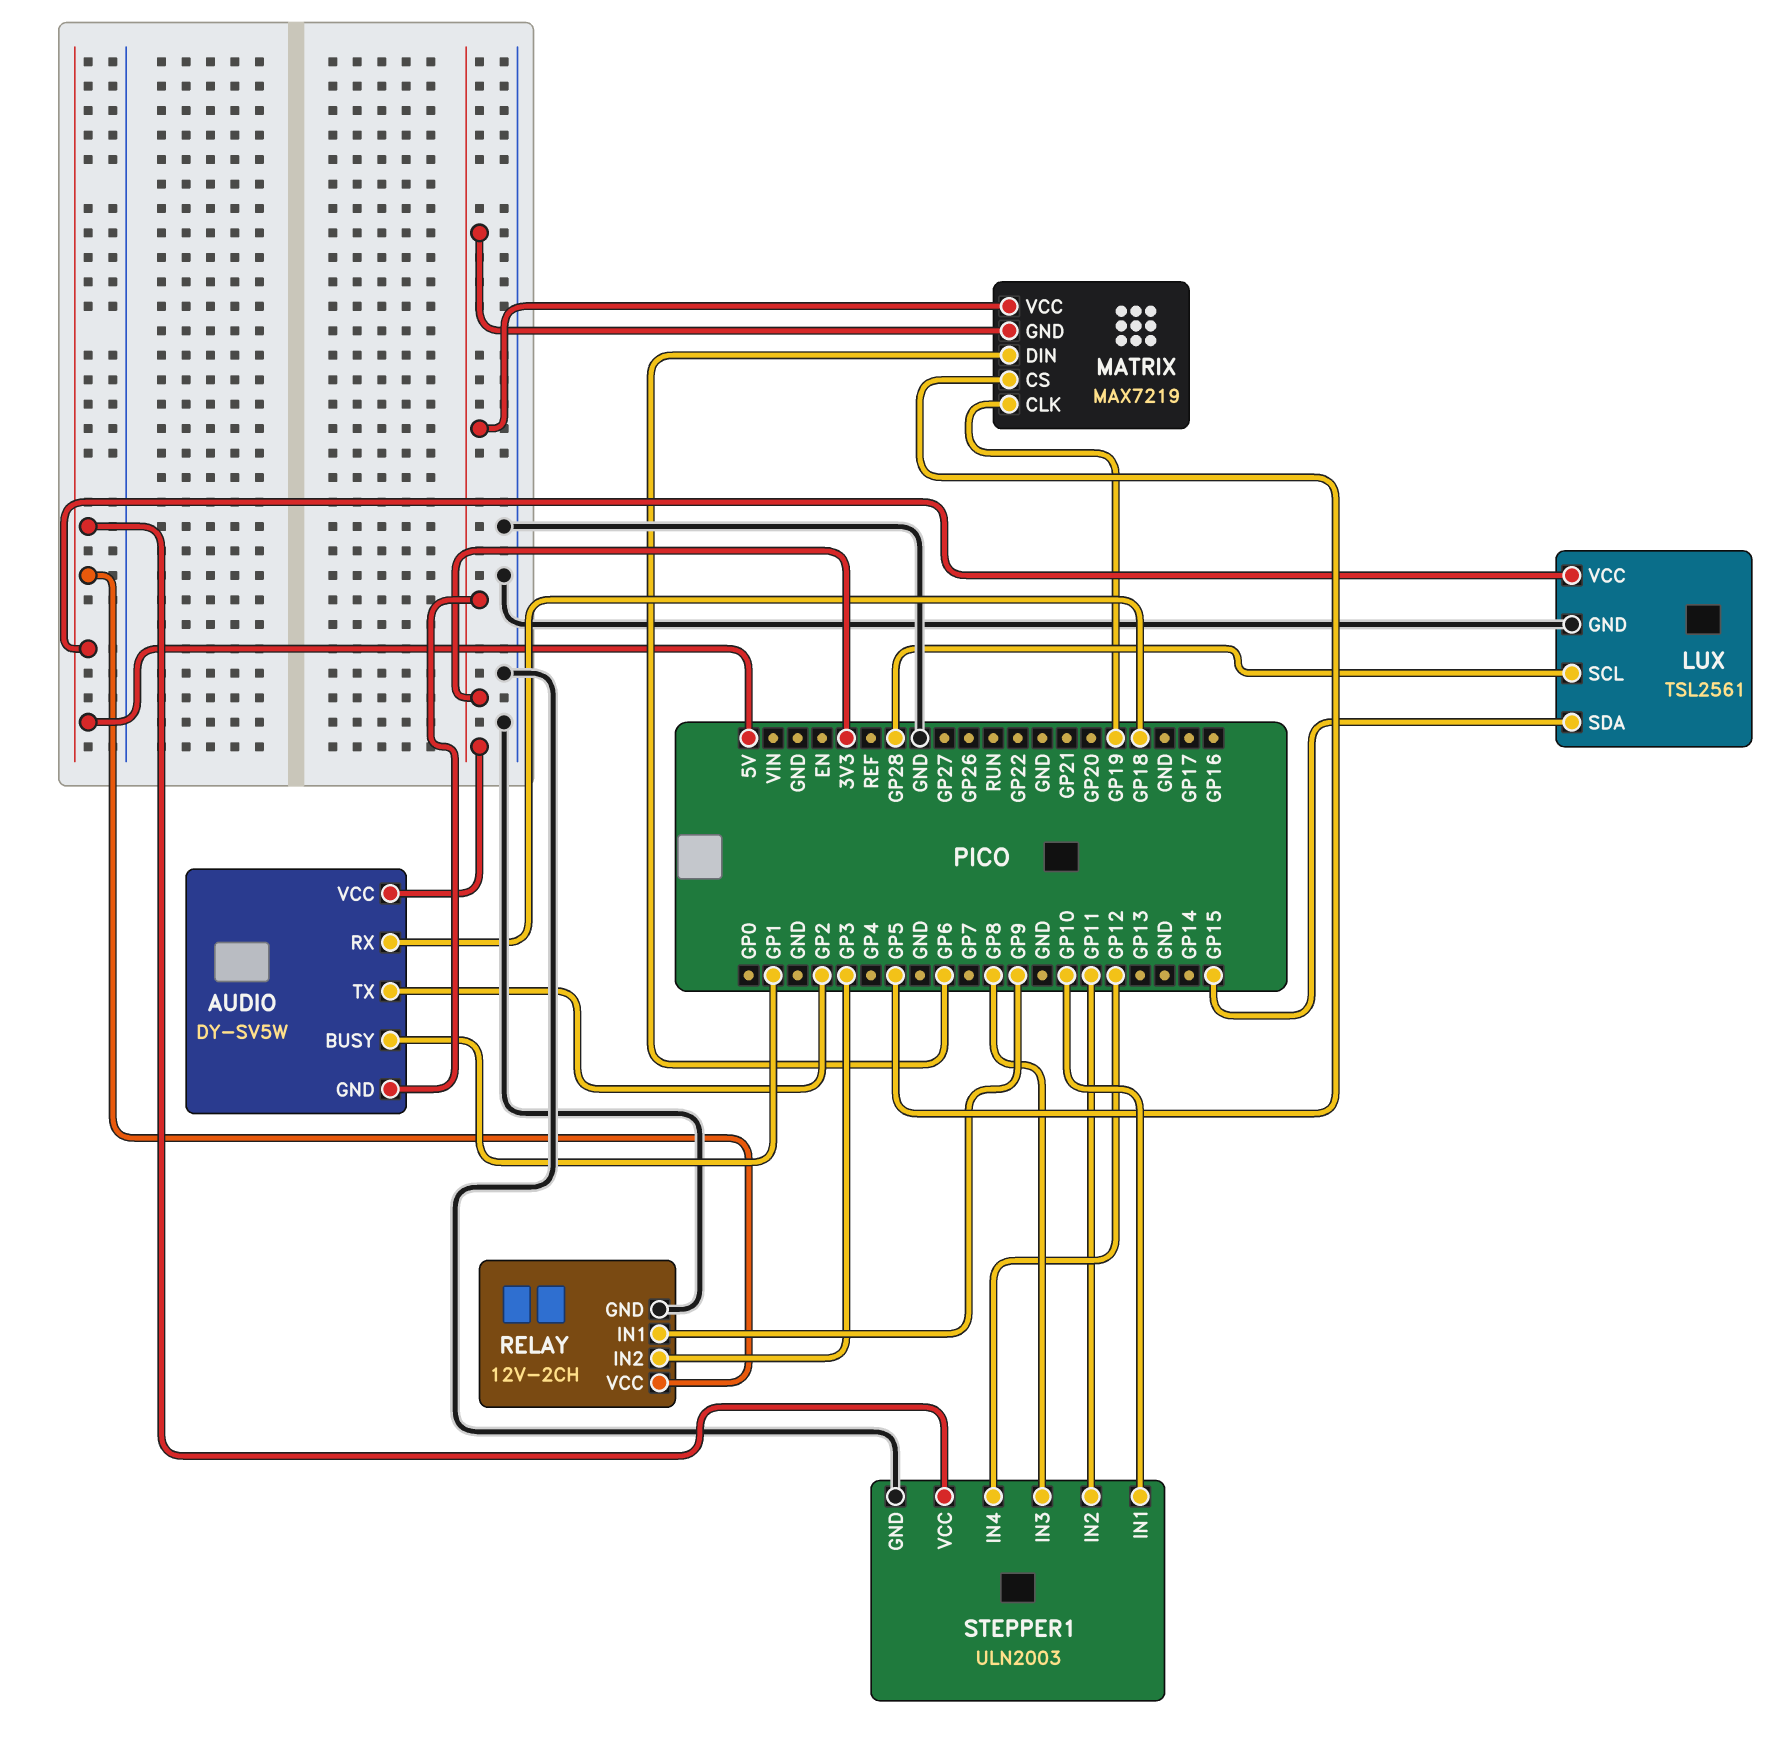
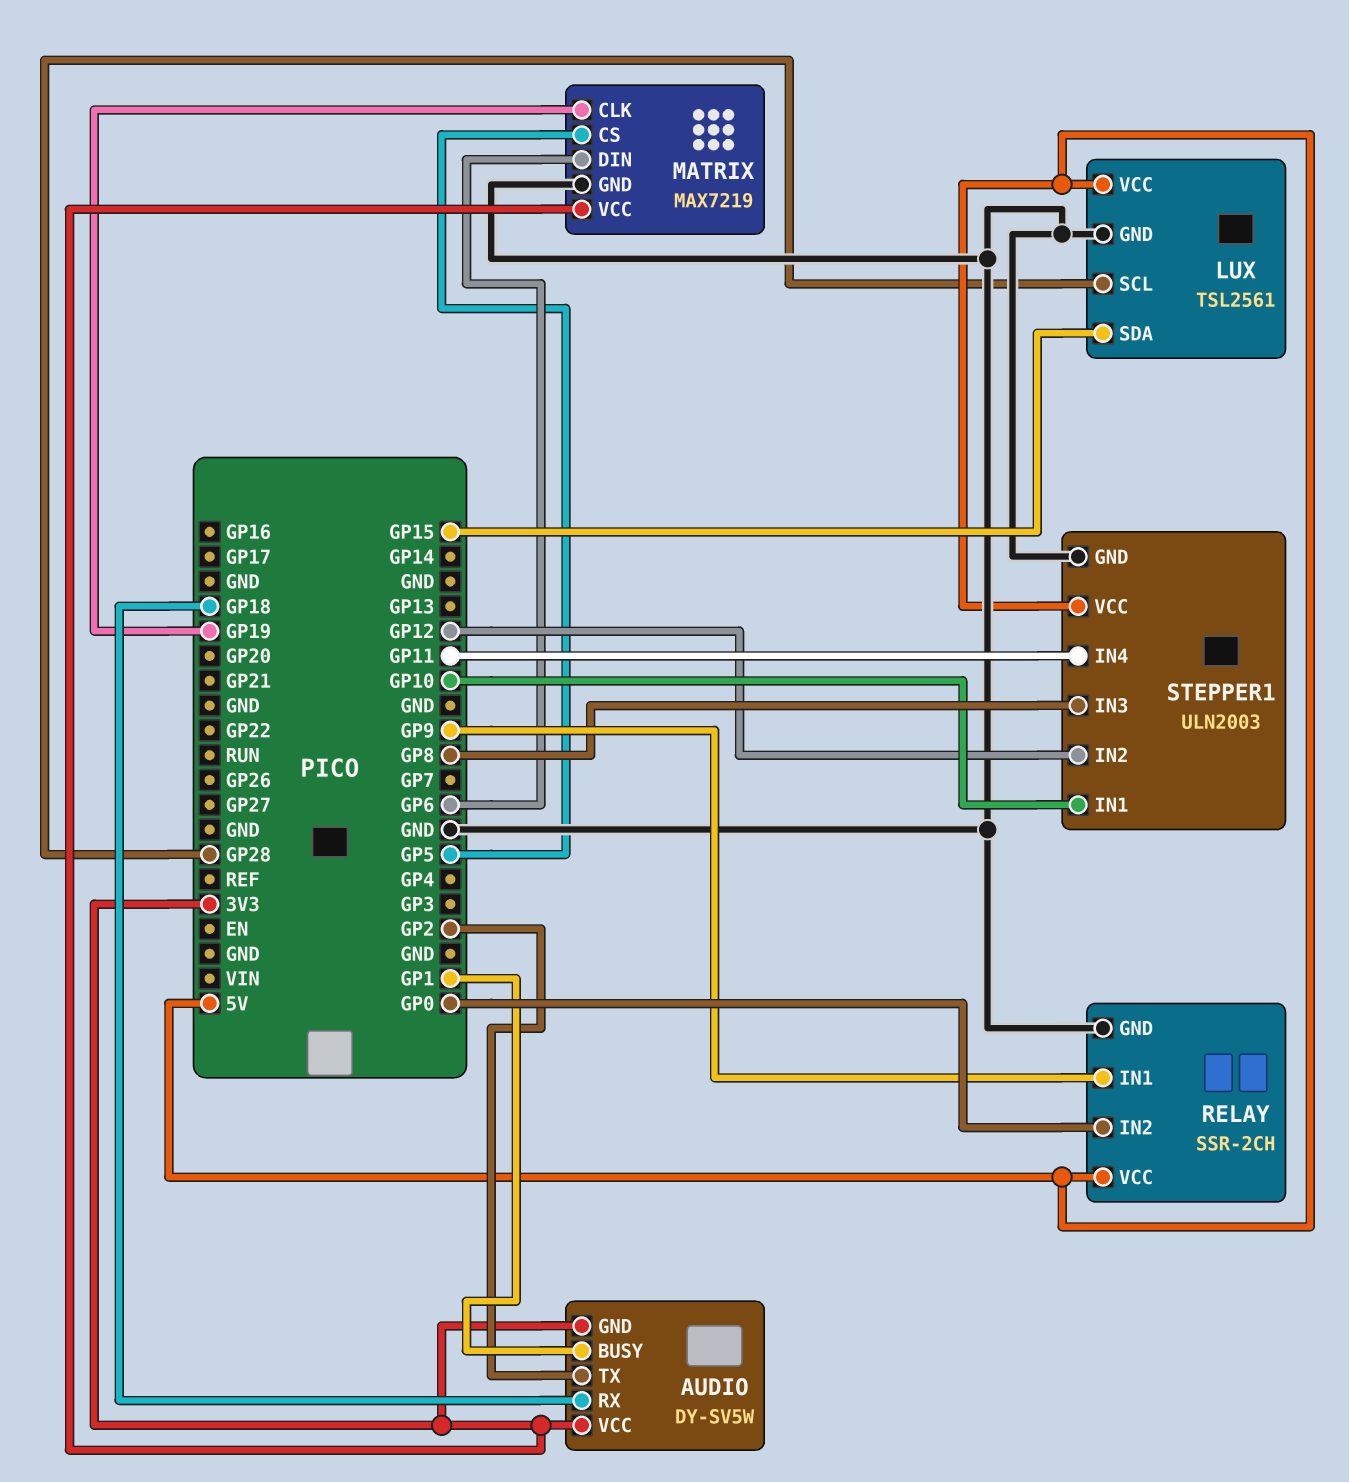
MATRIX pin GND: 3V3 -> GND
RELAY: 12V-2CH -> SSR-2CH
RELAY pin IN2: GP3 -> GP0
STEPPER1 pin IN2: GP11 -> GP12
STEPPER1 pin IN4: GP12 -> GP11

